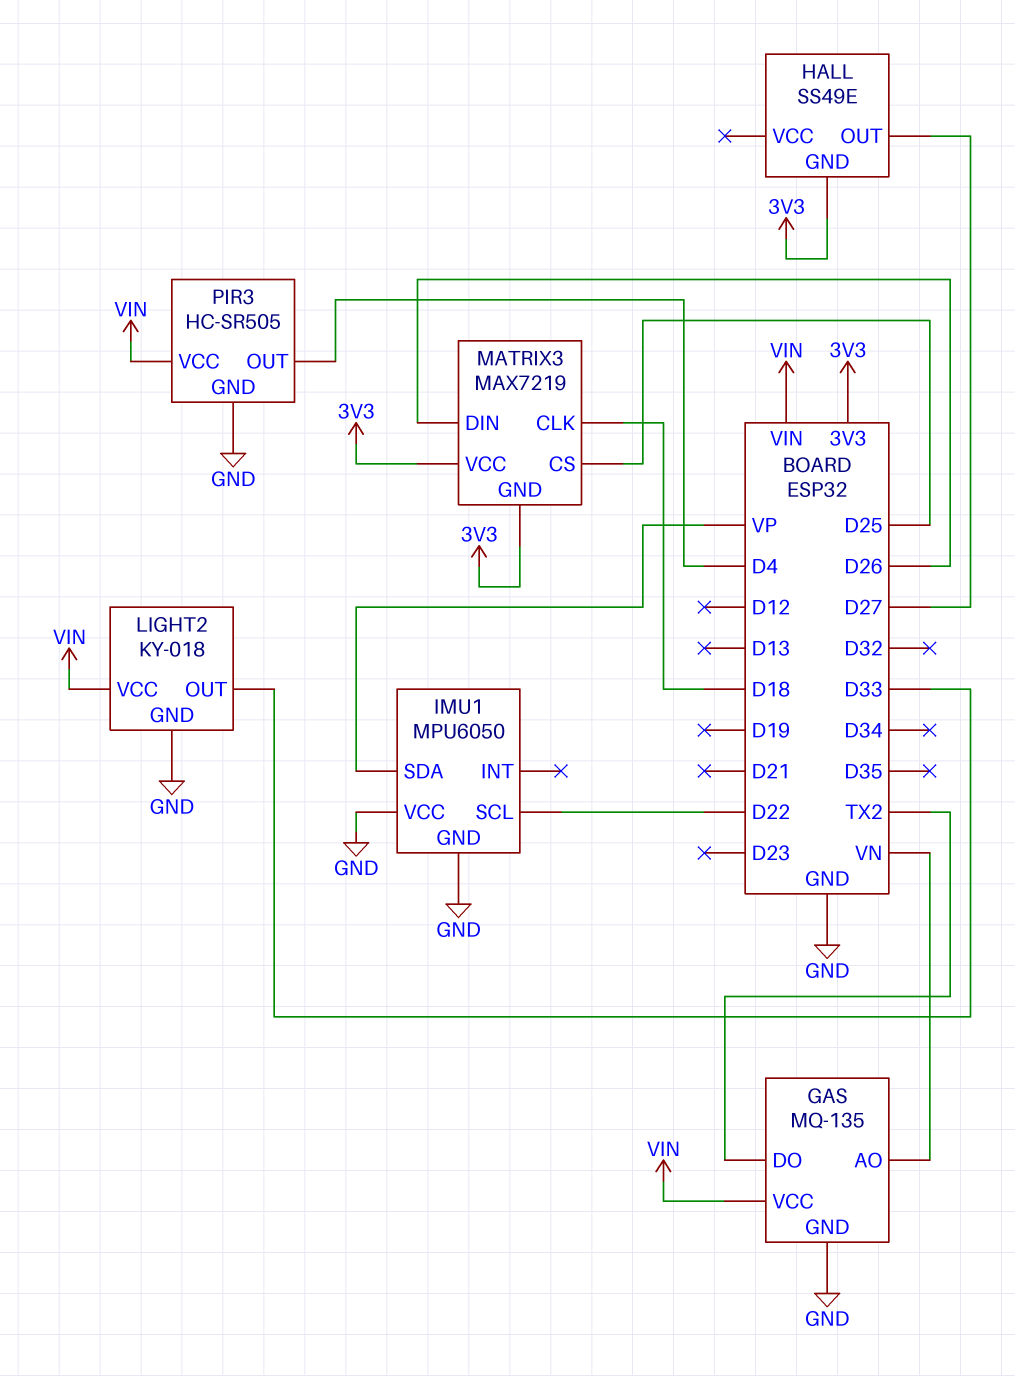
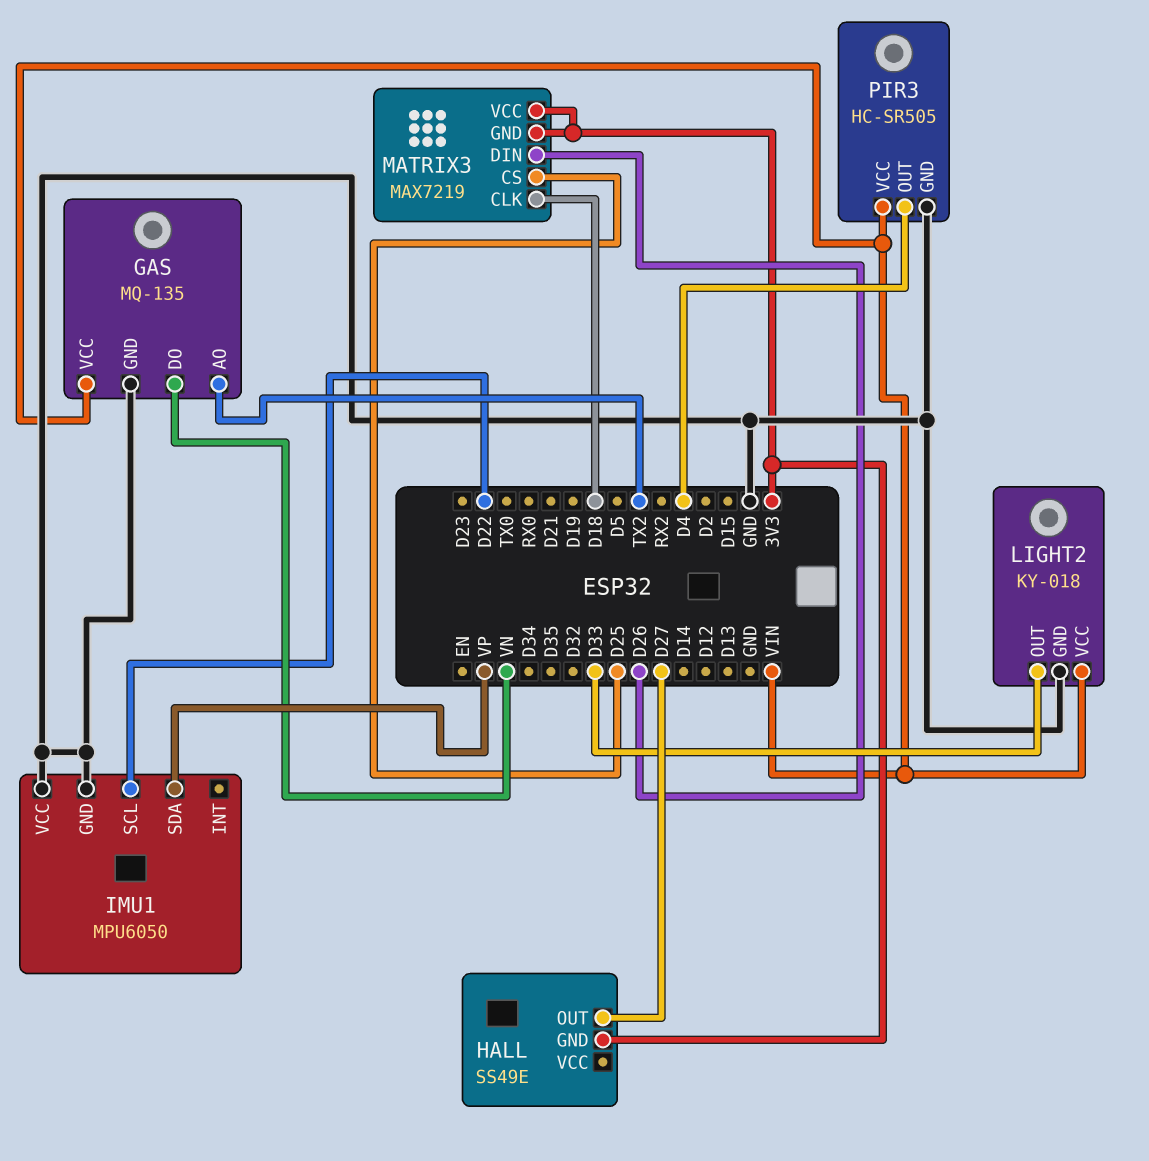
GAS pin AO: VN -> TX2
GAS pin DO: TX2 -> VN

